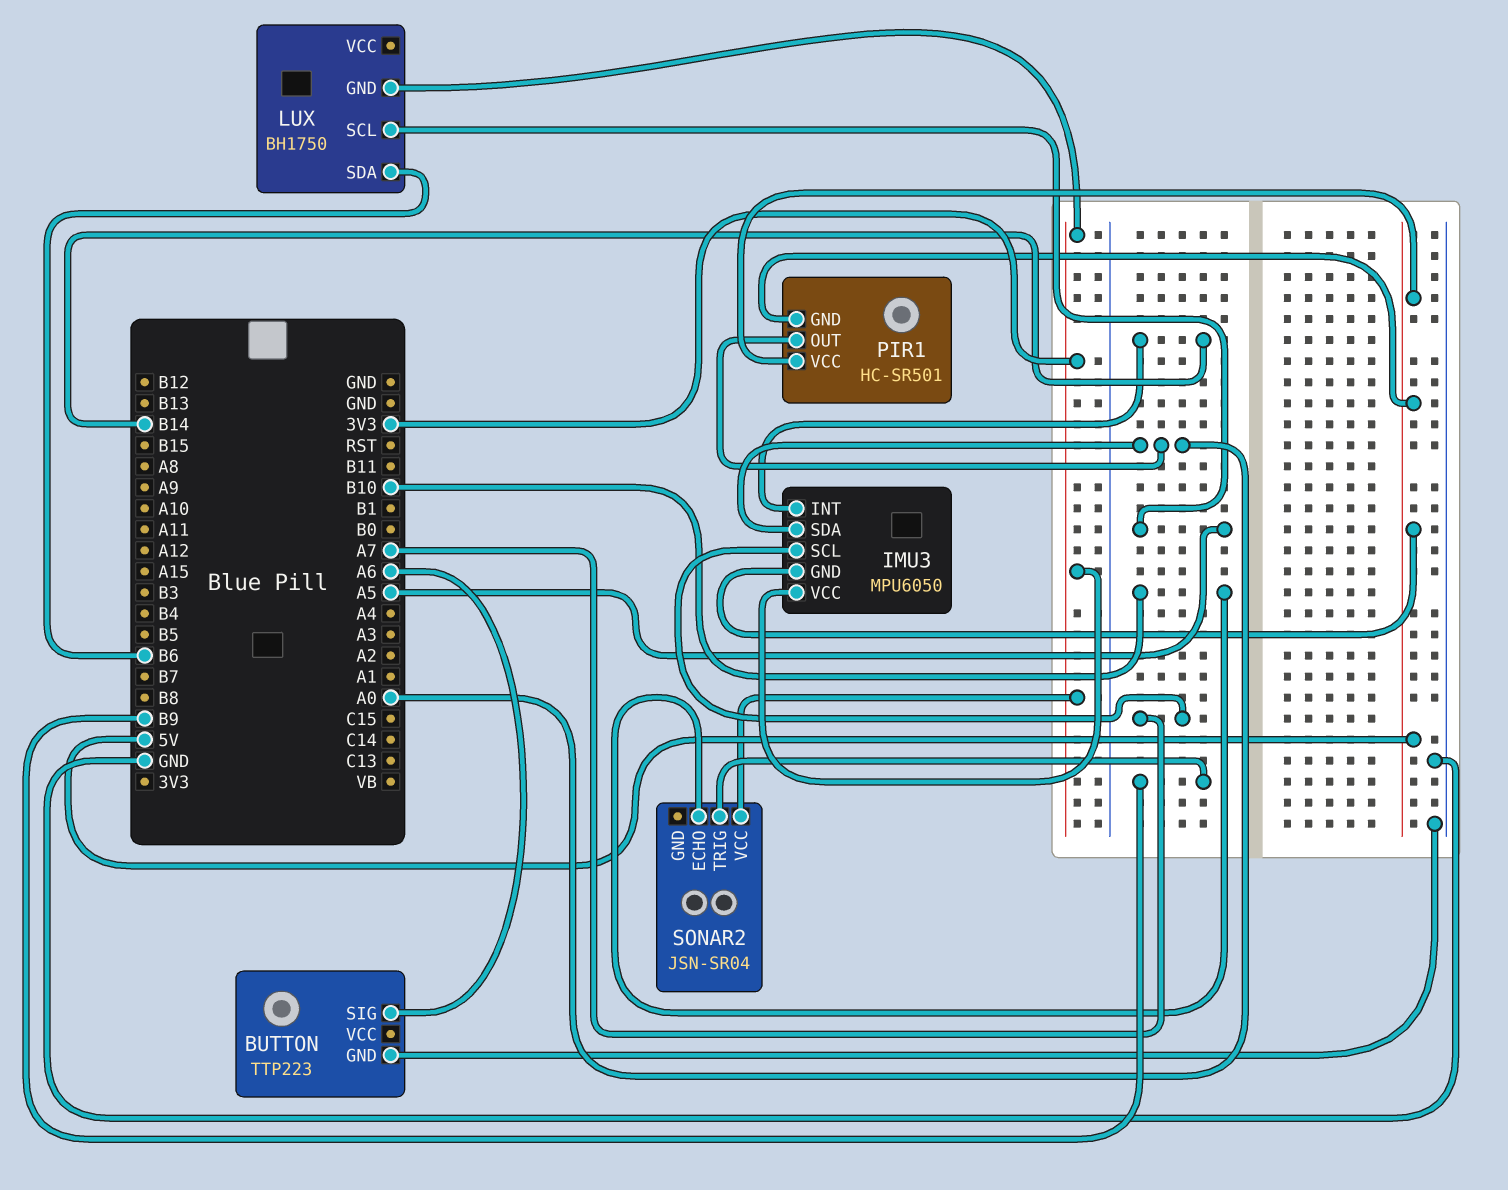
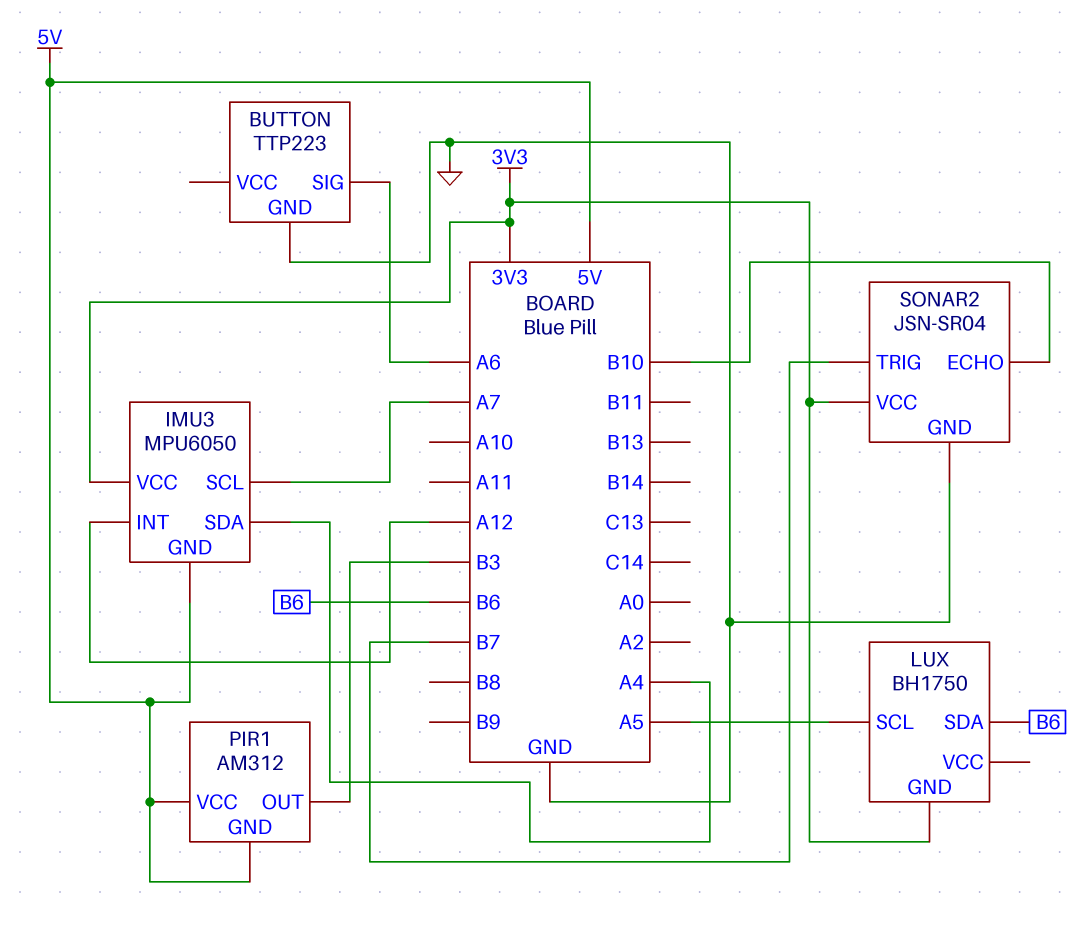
IMU3 pin INT: B14 -> A12
IMU3 pin SDA: A0 -> A4
PIR1: HC-SR501 -> AM312
PIR1 pin OUT: A0 -> B3
SONAR2 pin GND: none -> GND
SONAR2 pin TRIG: B9 -> B7

